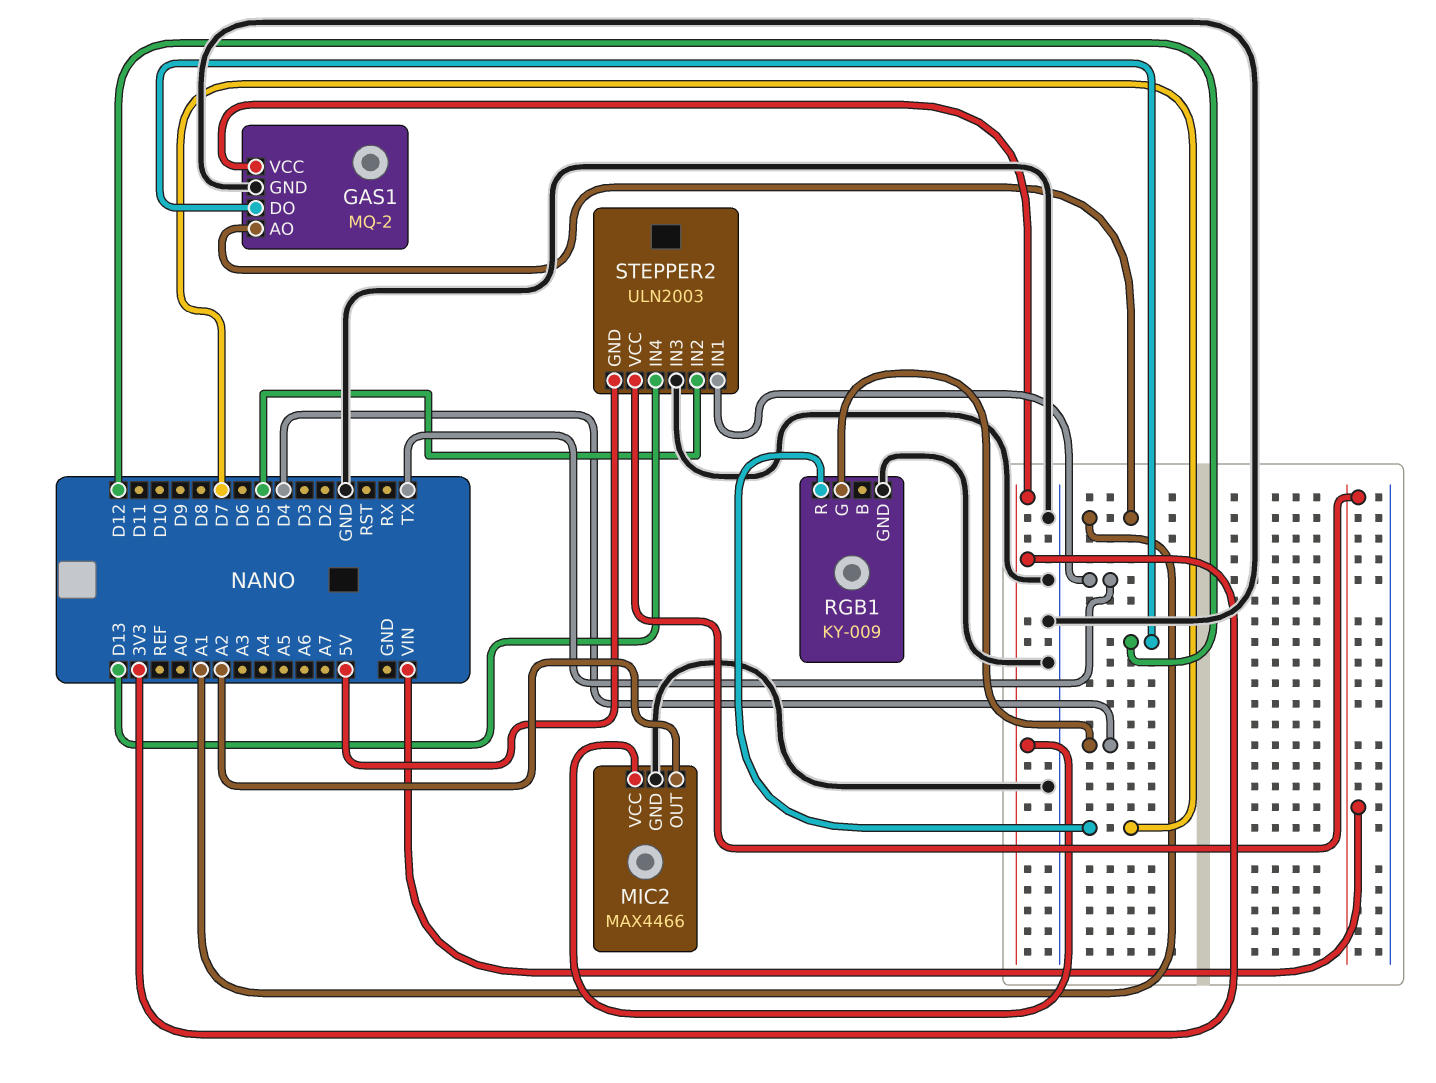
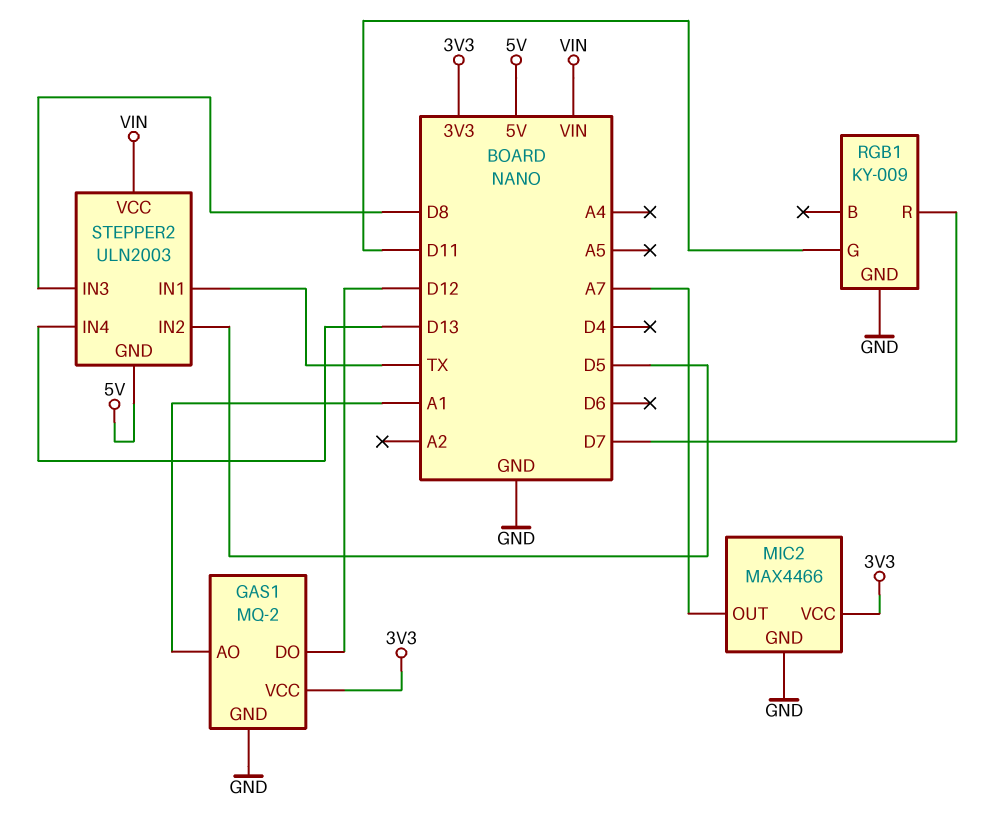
MIC2 pin OUT: A2 -> A7
RGB1 pin G: D4 -> D11
STEPPER2 pin IN3: GND -> D8

